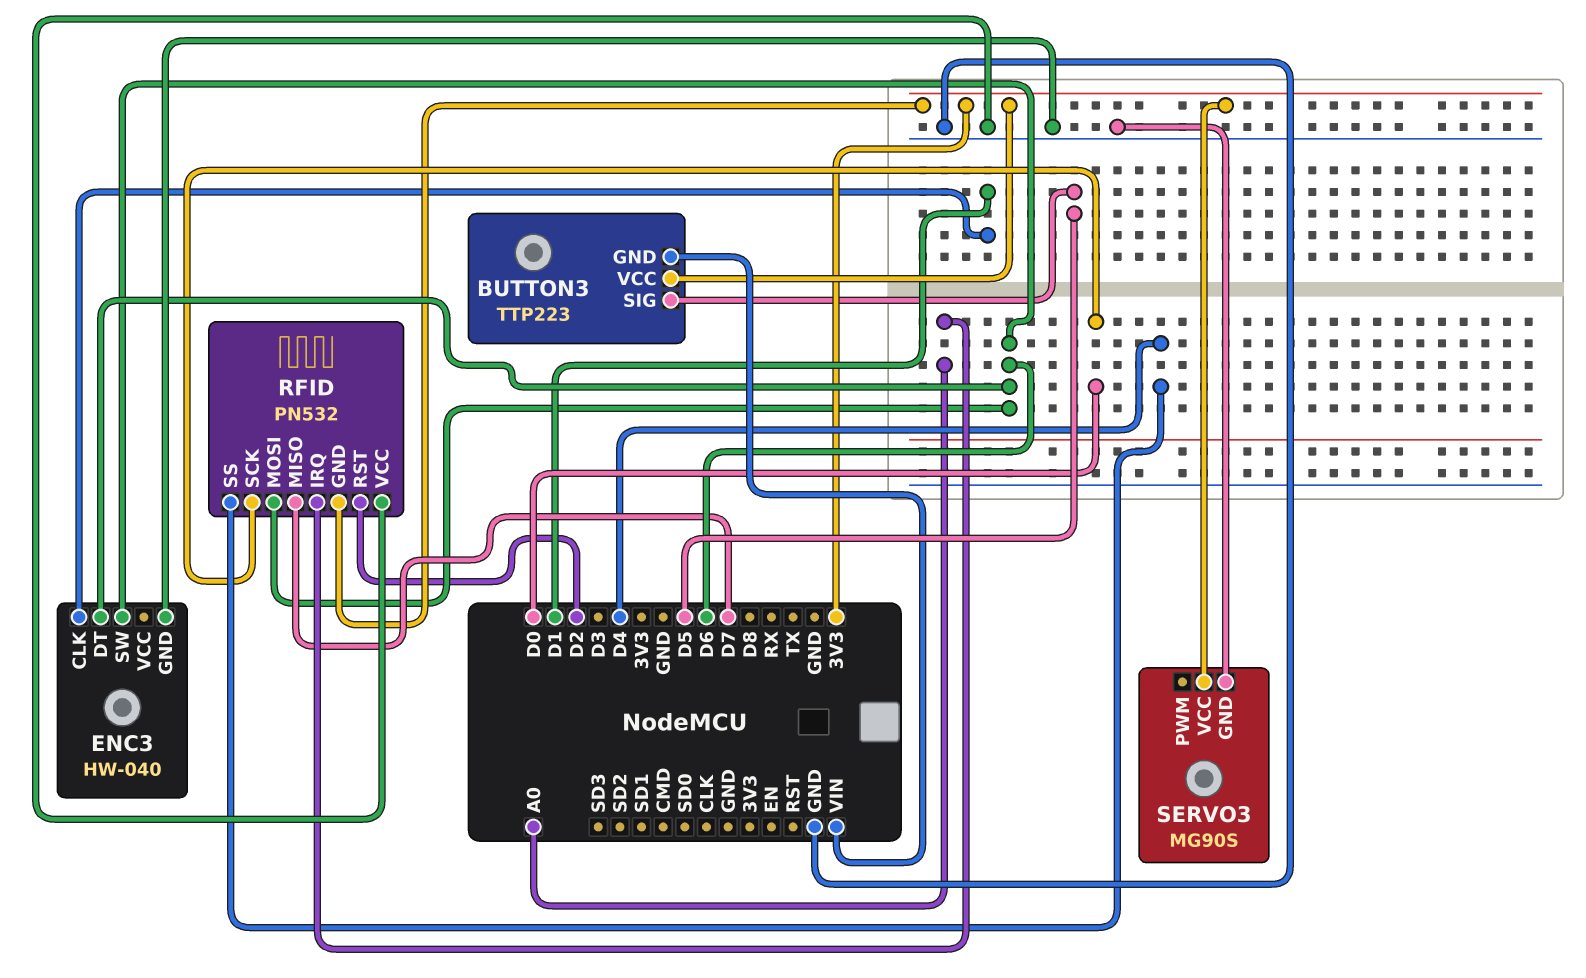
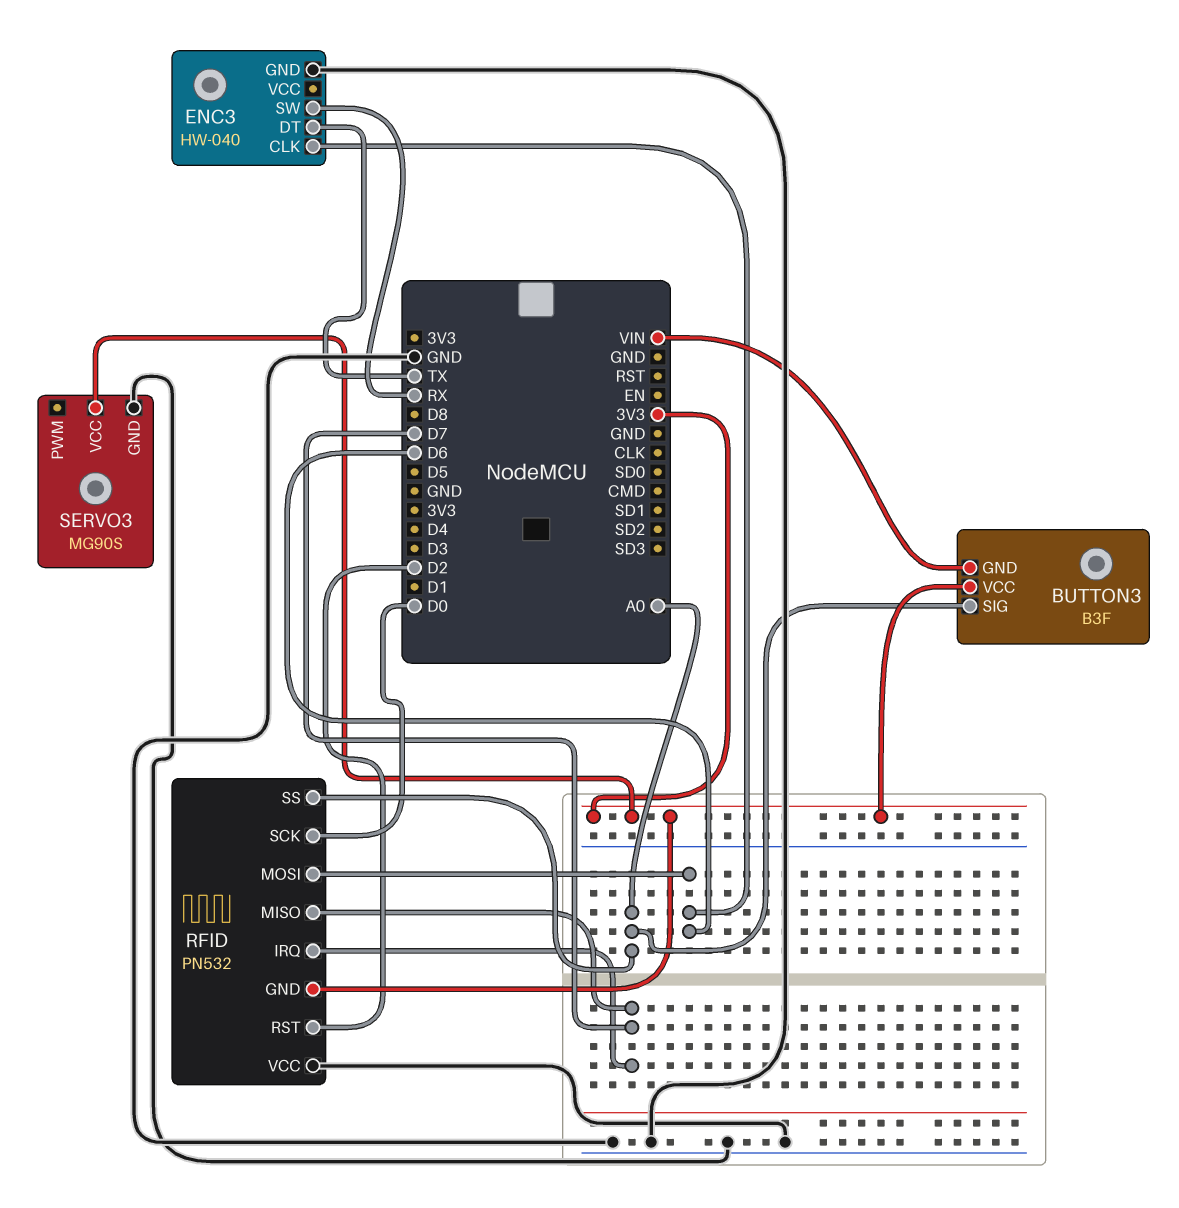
BUTTON3: TTP223 -> B3F
BUTTON3 pin SIG: D5 -> A0
ENC3 pin CLK: D1 -> D6
ENC3 pin DT: D6 -> TX
ENC3 pin SW: D6 -> RX
RFID pin IRQ: A0 -> D7
RFID pin SS: D4 -> A0

